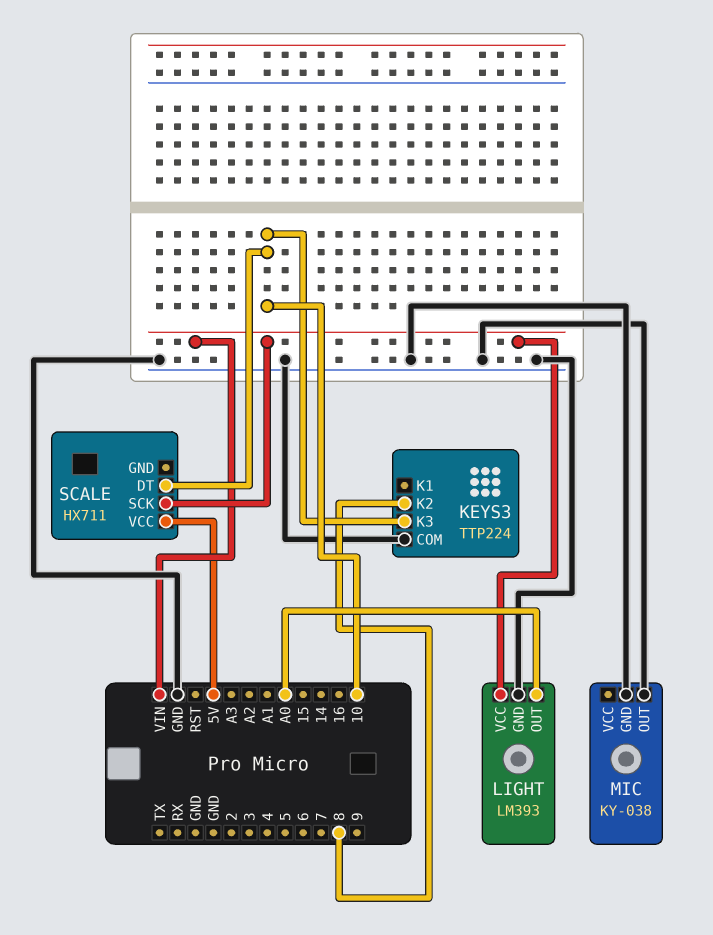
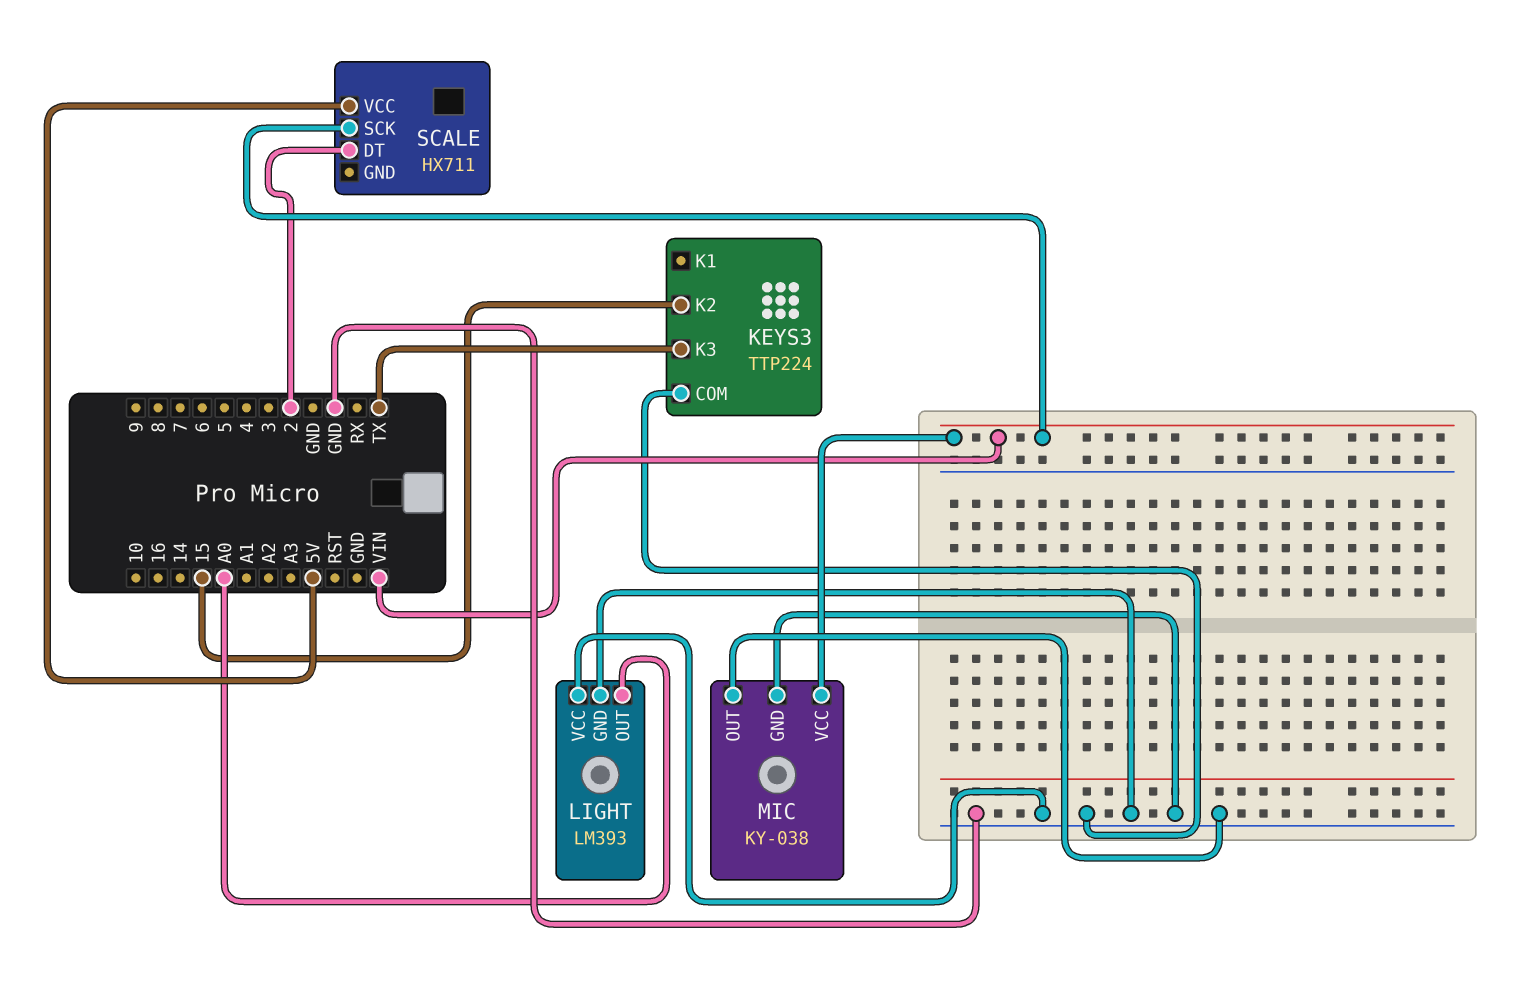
KEYS3 pin K2: 8 -> 15
KEYS3 pin K3: 10 -> TX
LIGHT pin VCC: VIN -> GND
MIC pin VCC: none -> VIN
SCALE pin DT: 10 -> 2

